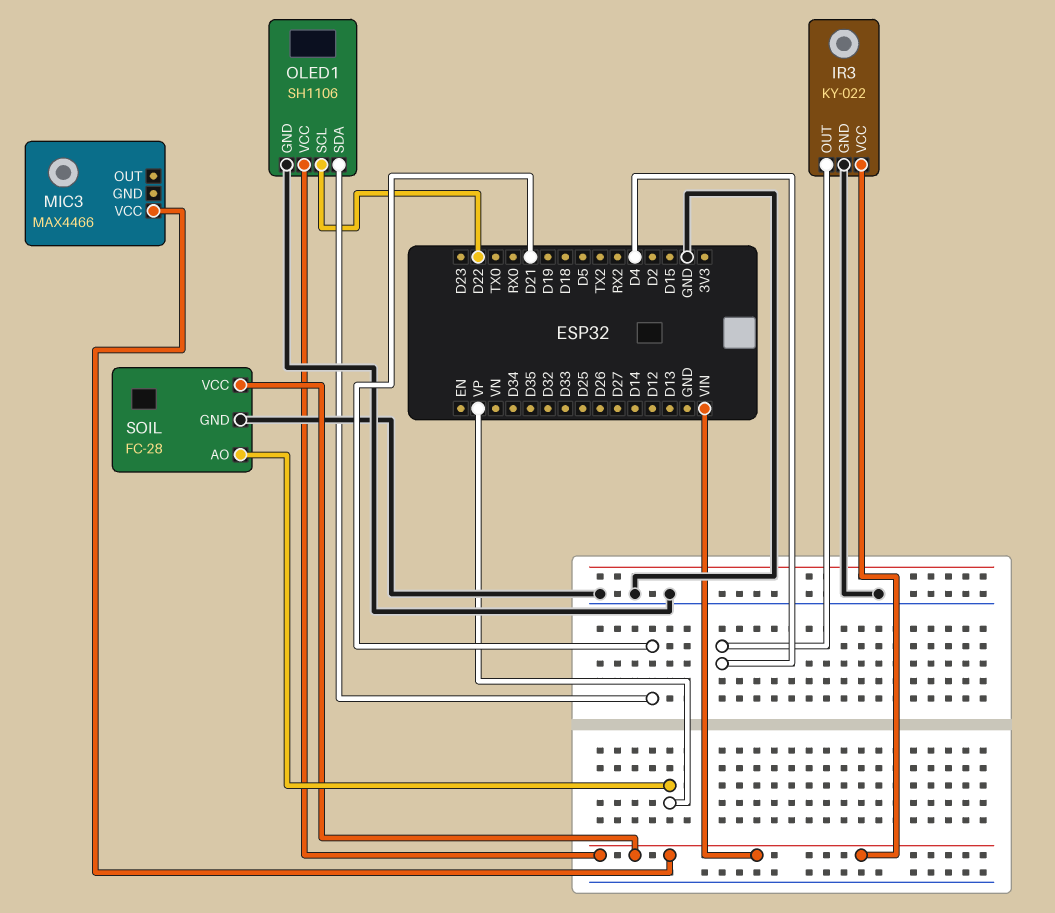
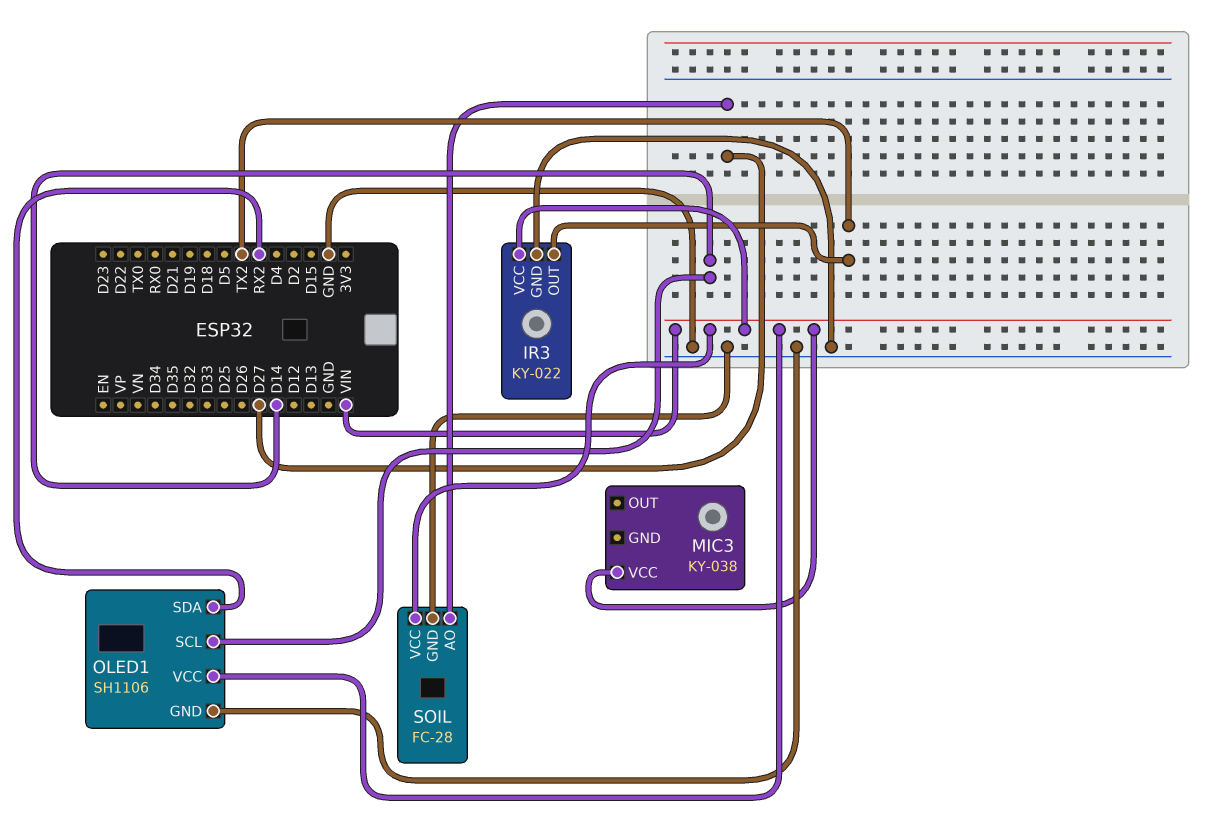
IR3 pin OUT: D4 -> TX2
MIC3: MAX4466 -> KY-038
OLED1 pin SCL: D22 -> D14
OLED1 pin SDA: D21 -> RX2
SOIL pin AO: VP -> D27

